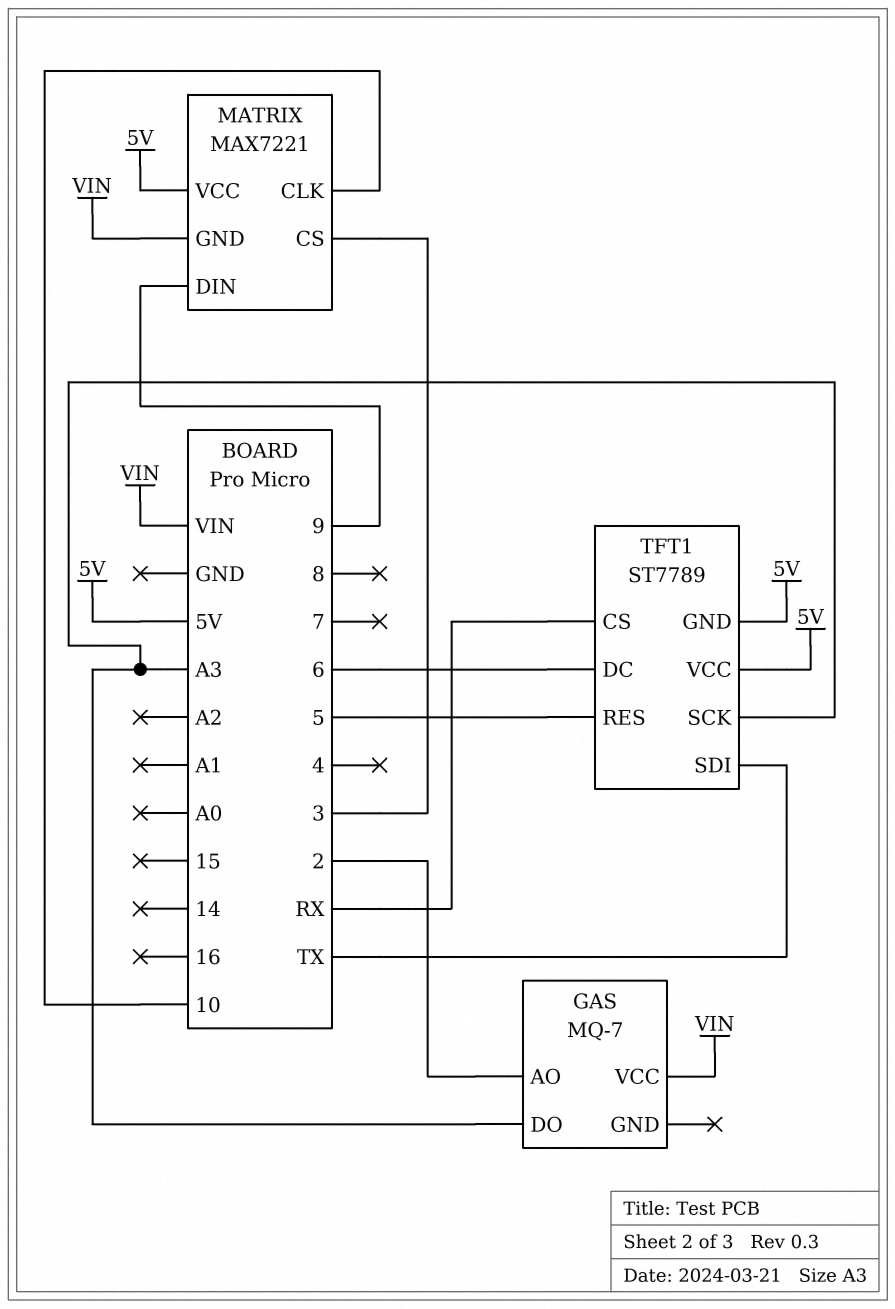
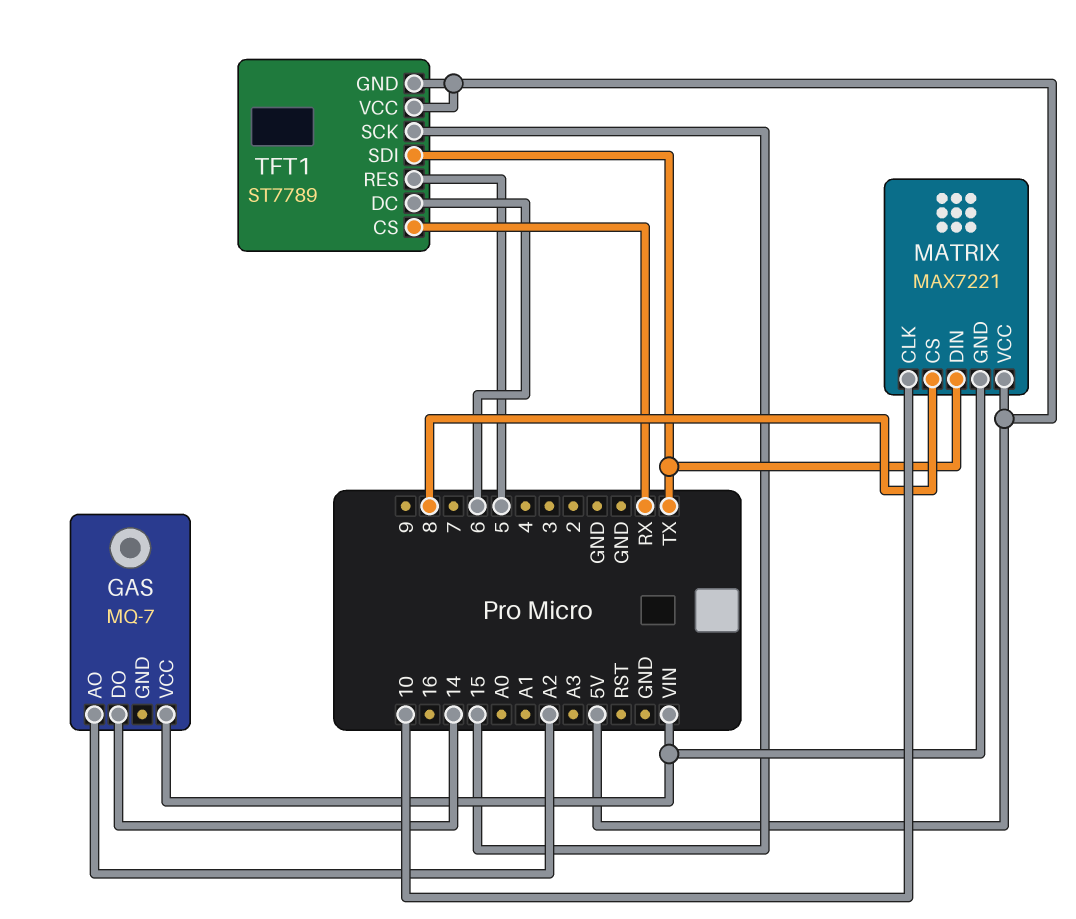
GAS pin AO: 2 -> A2
GAS pin DO: A3 -> 14
MATRIX pin CS: 3 -> 8
MATRIX pin DIN: 9 -> TX
TFT1 pin SCK: A3 -> 15

